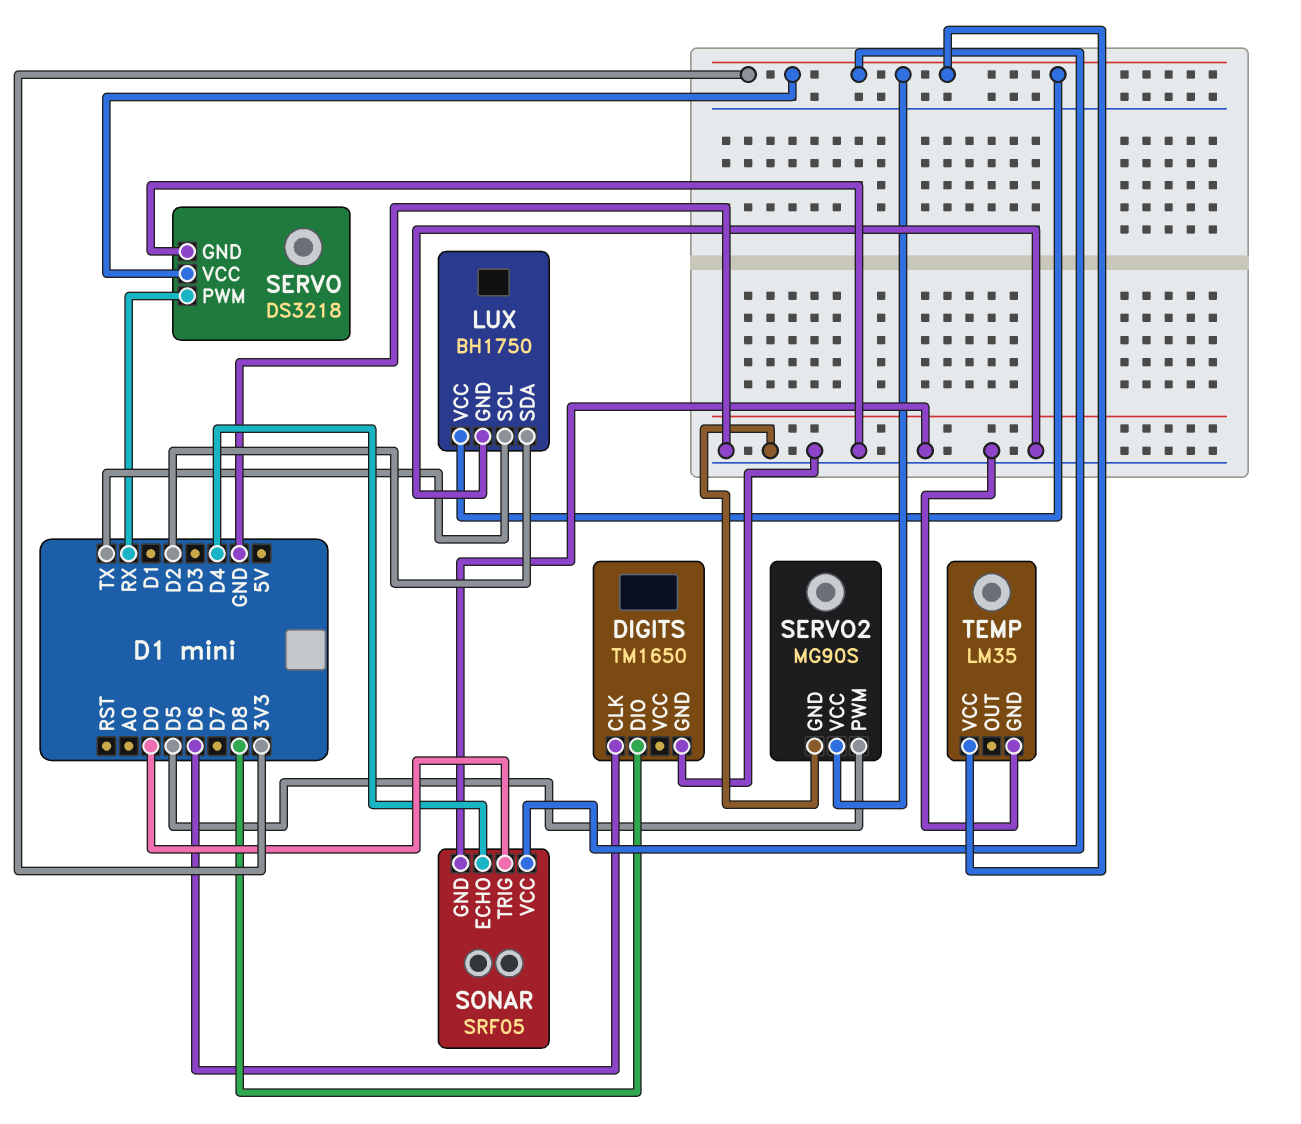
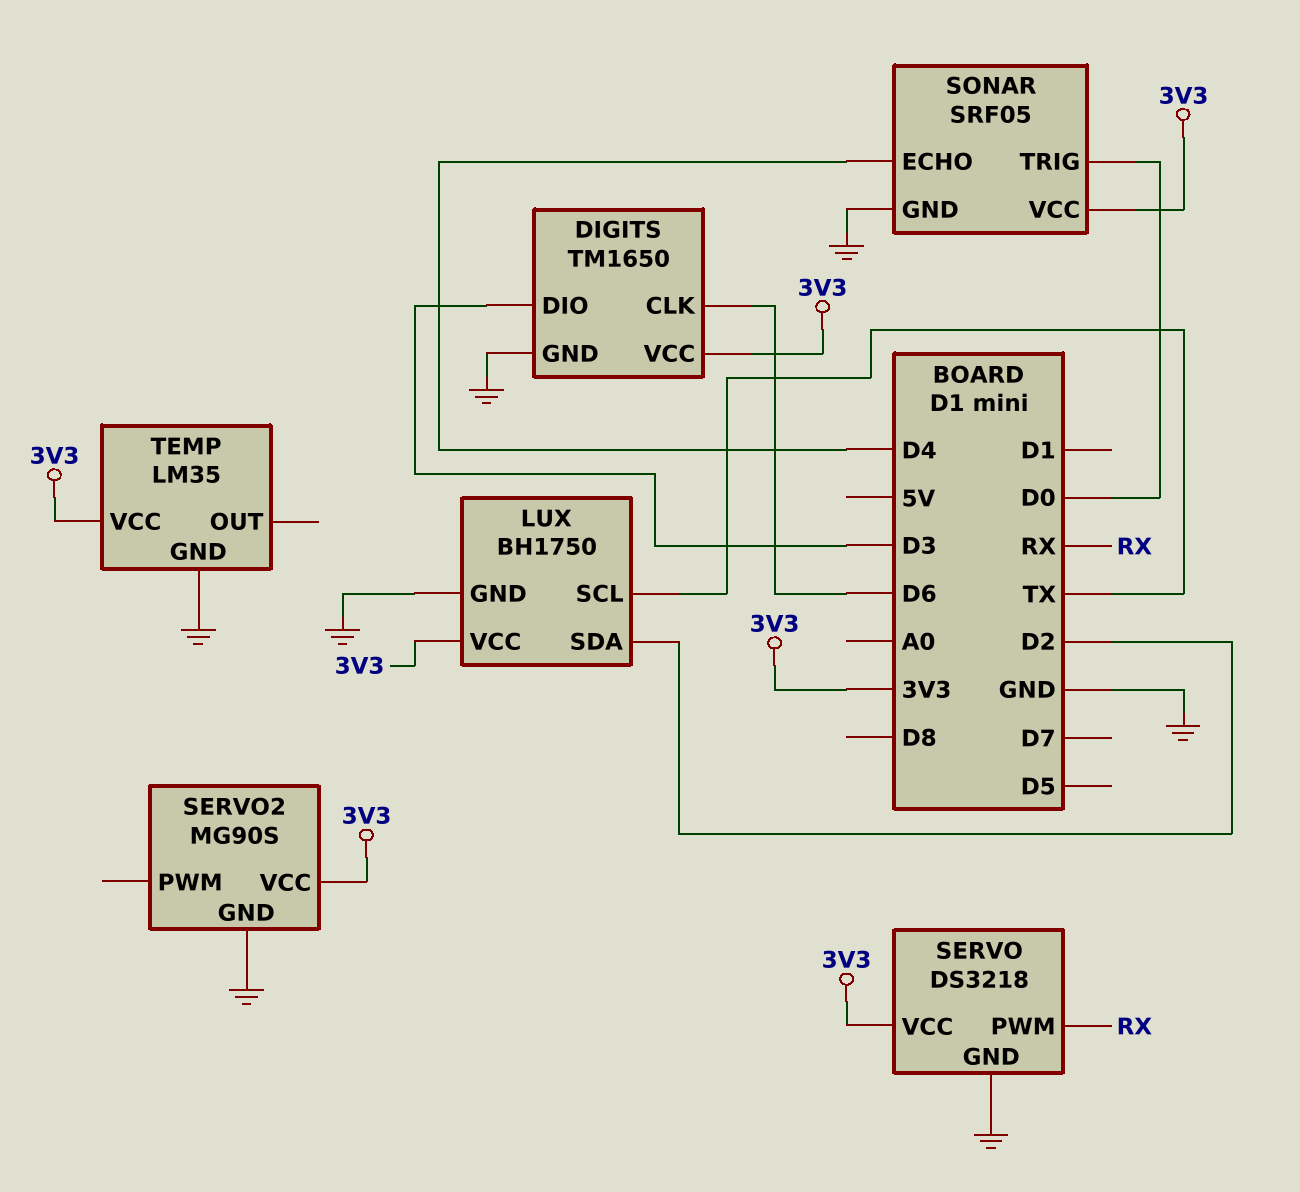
DIGITS pin DIO: D8 -> D3
DIGITS pin VCC: none -> 3V3
SERVO2 pin PWM: D5 -> none

